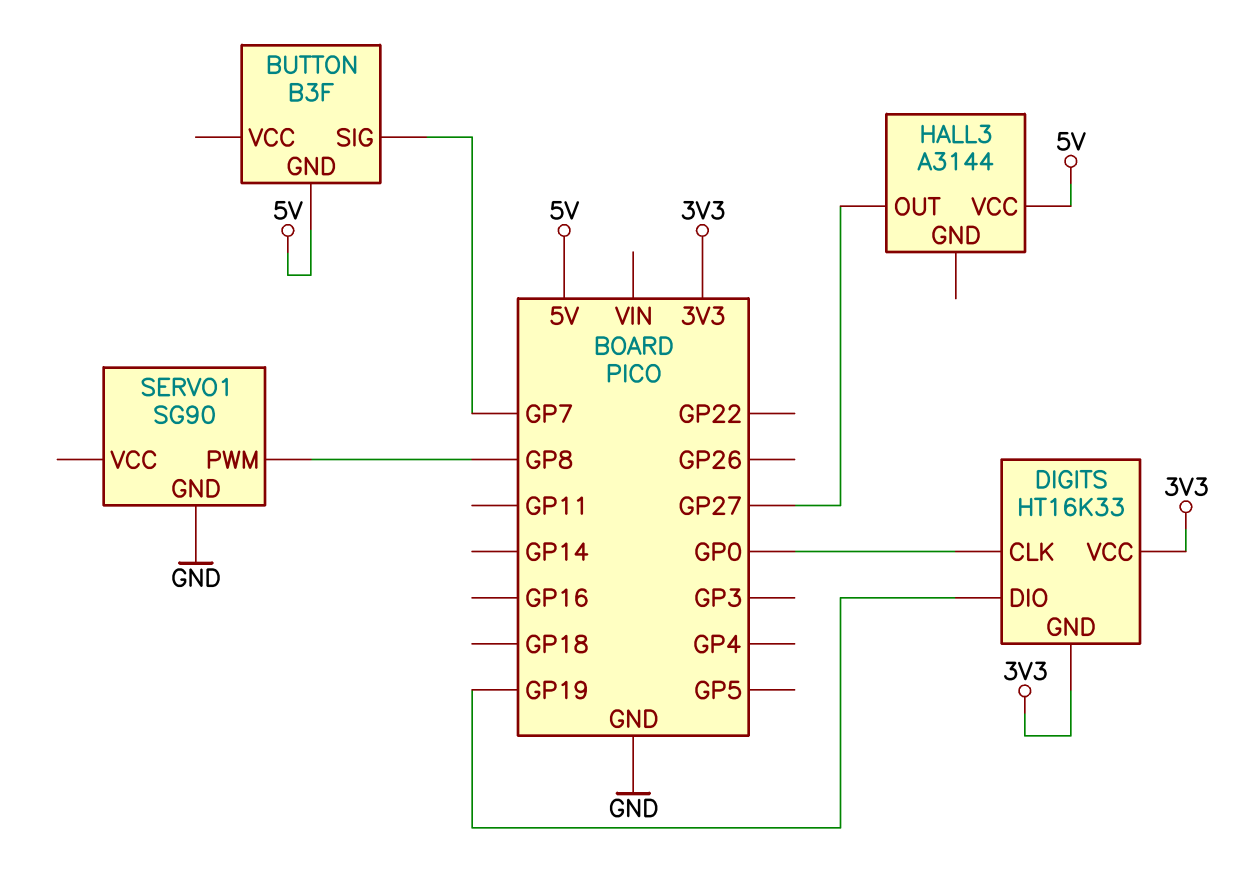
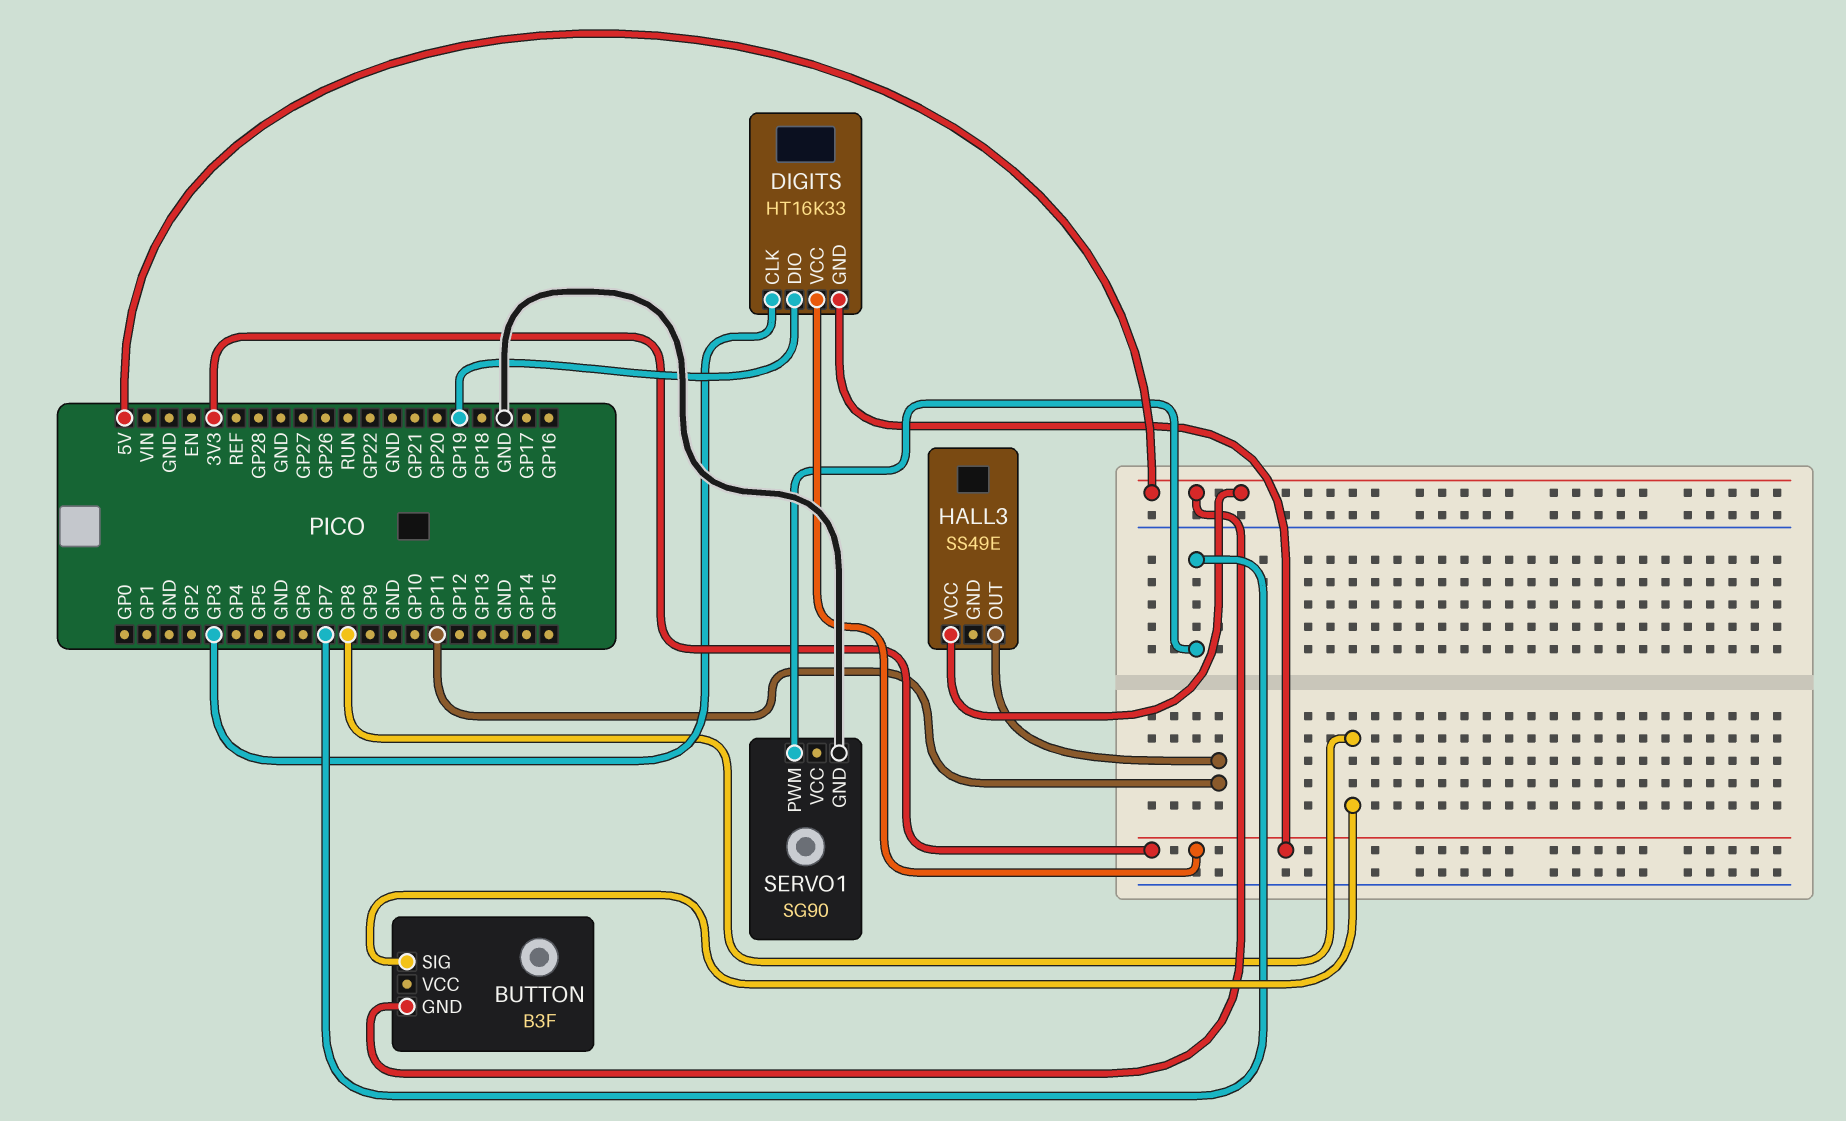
BUTTON pin SIG: GP7 -> GP8
DIGITS pin CLK: GP0 -> GP3
HALL3: A3144 -> SS49E
HALL3 pin OUT: GP27 -> GP11
SERVO1 pin PWM: GP8 -> GP7

